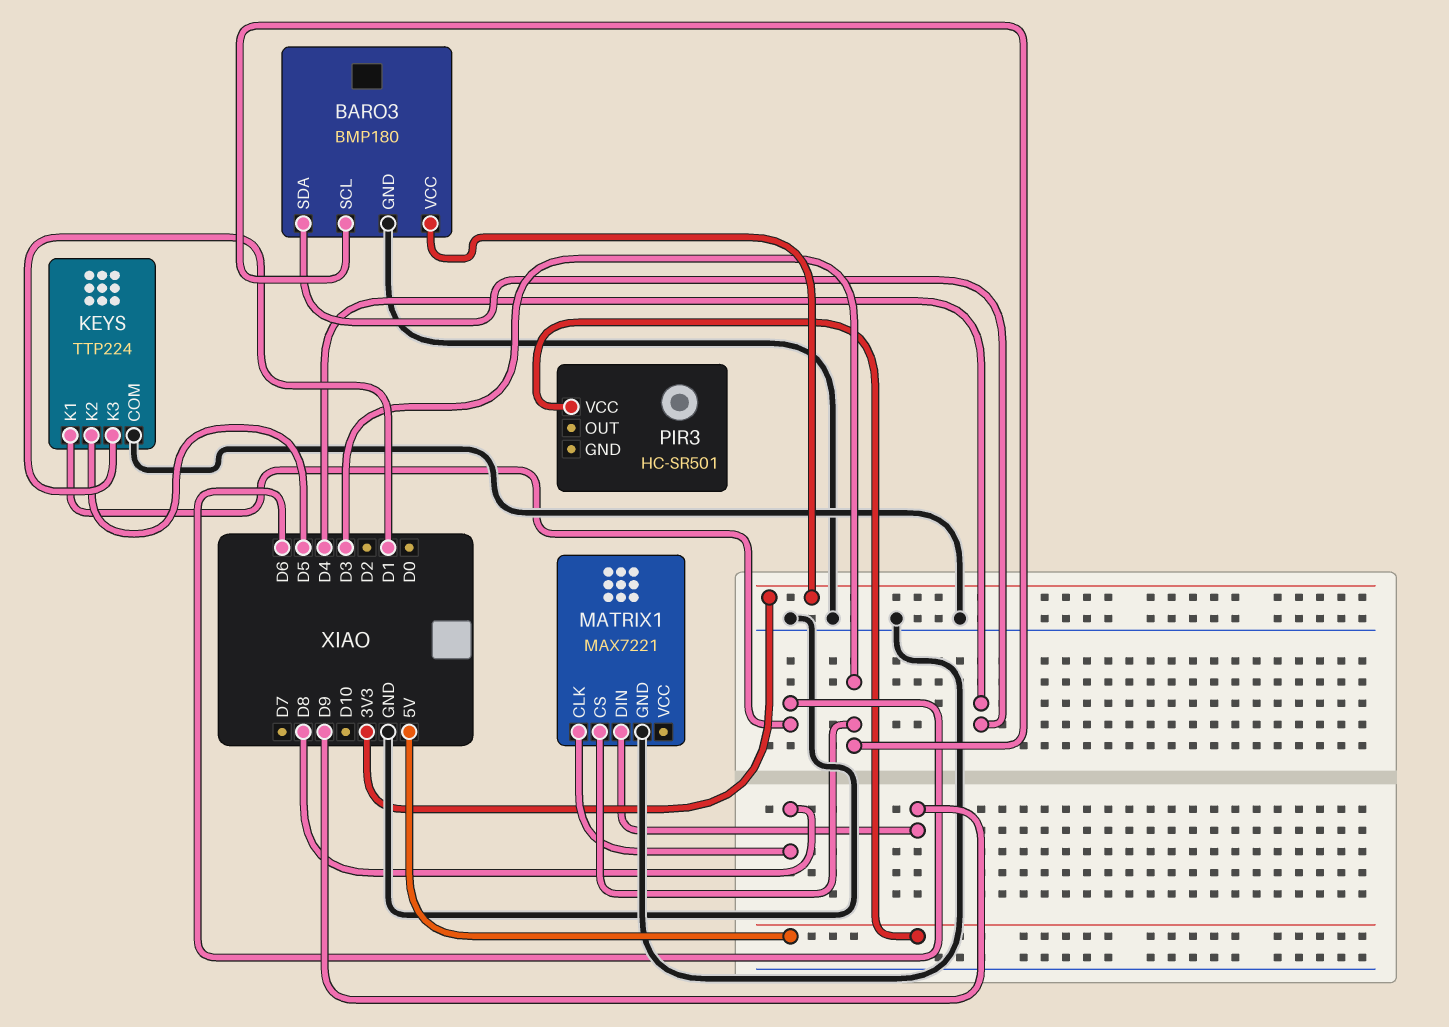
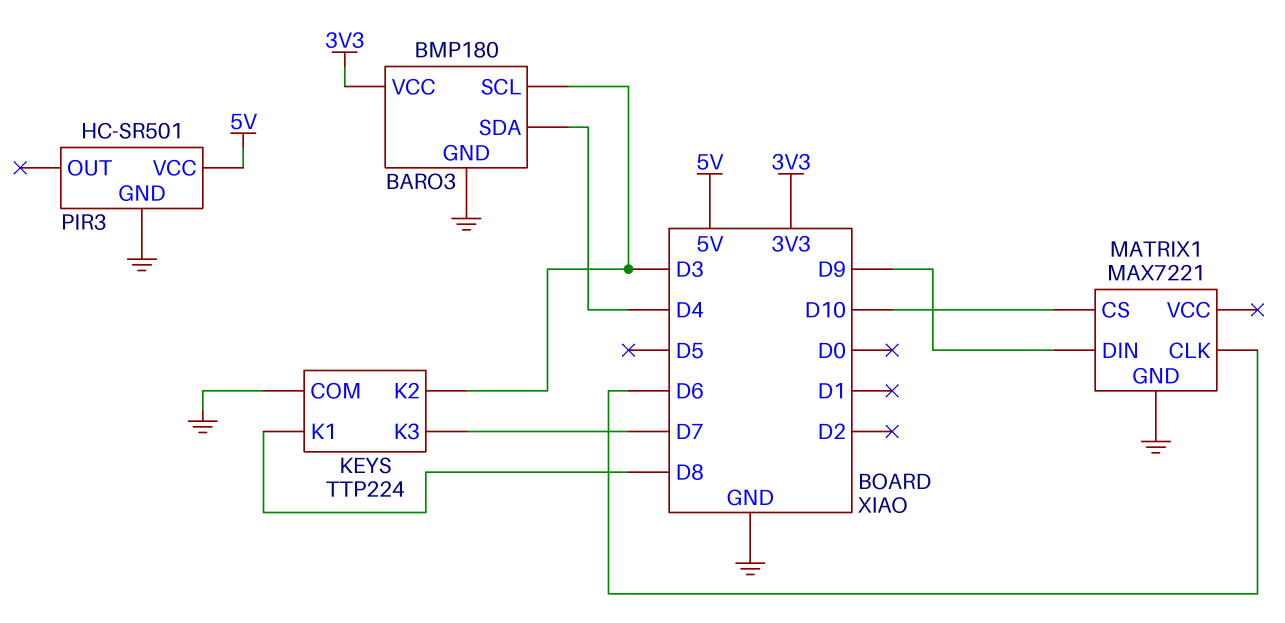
KEYS pin K1: D6 -> D8
KEYS pin K2: D5 -> D3
KEYS pin K3: D1 -> D7
MATRIX1 pin CLK: D8 -> D6
MATRIX1 pin CS: D3 -> D10
PIR3 pin GND: none -> GND

